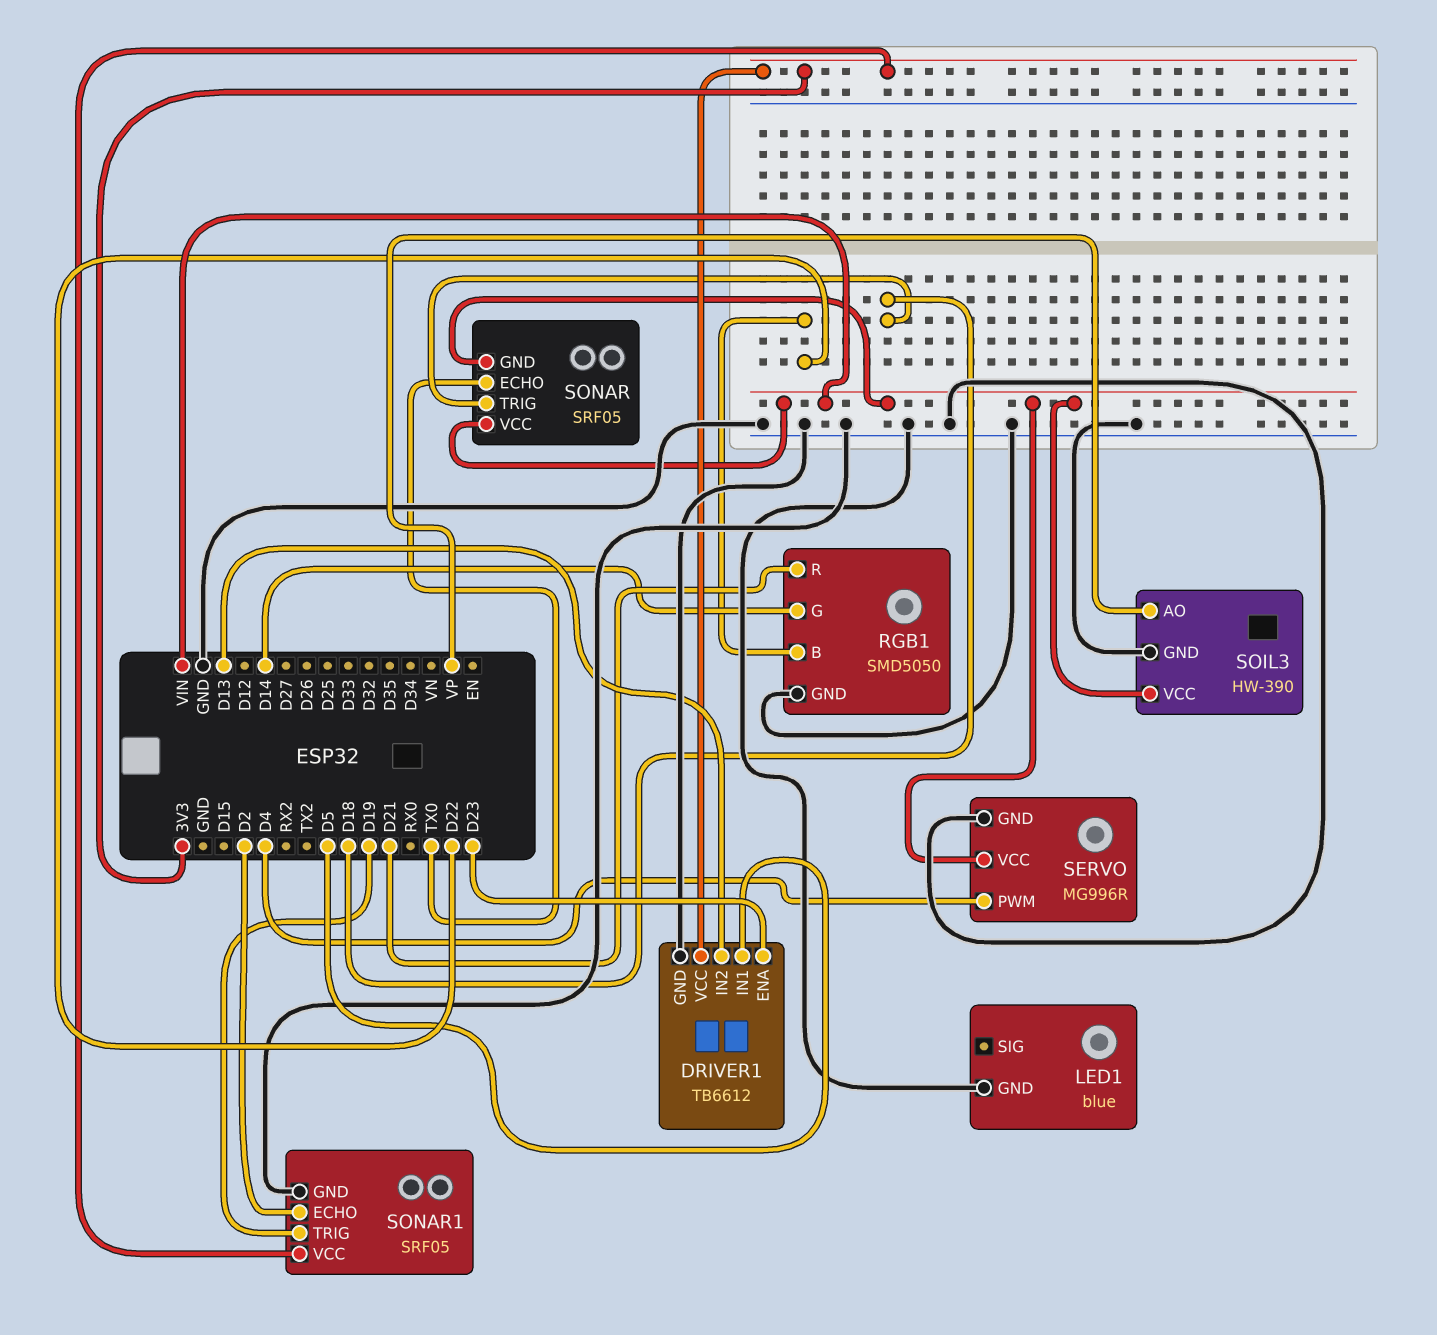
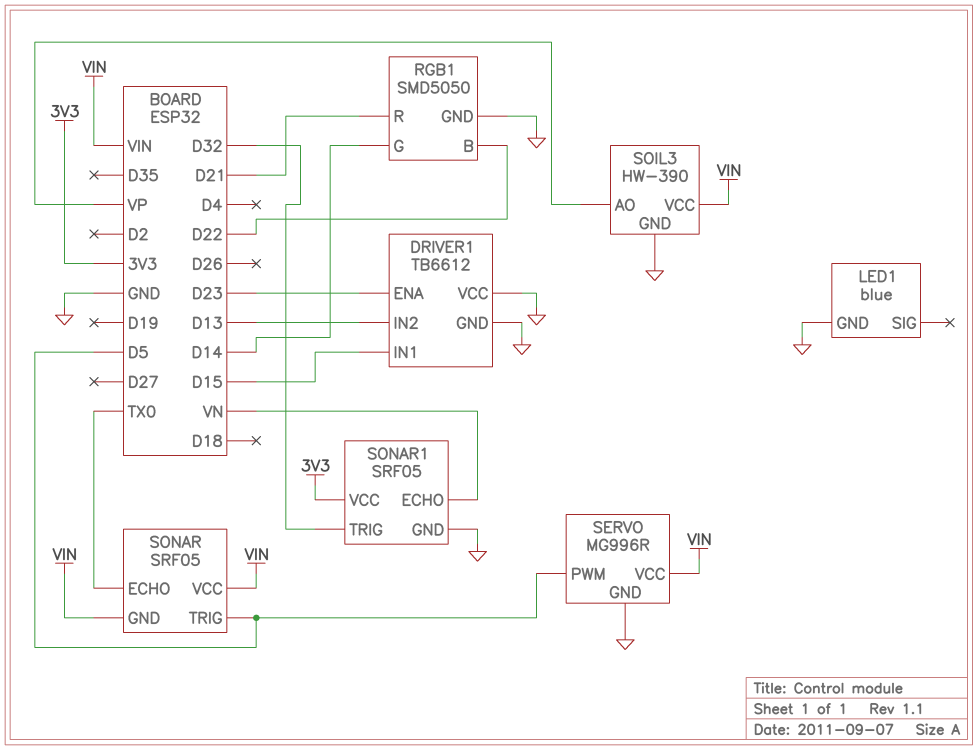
DRIVER1 pin IN1: D5 -> D15
DRIVER1 pin VCC: 3V3 -> GND
SERVO pin PWM: D4 -> D5
SONAR pin TRIG: D18 -> D5
SONAR1 pin ECHO: D2 -> VN
SONAR1 pin TRIG: D19 -> D32

